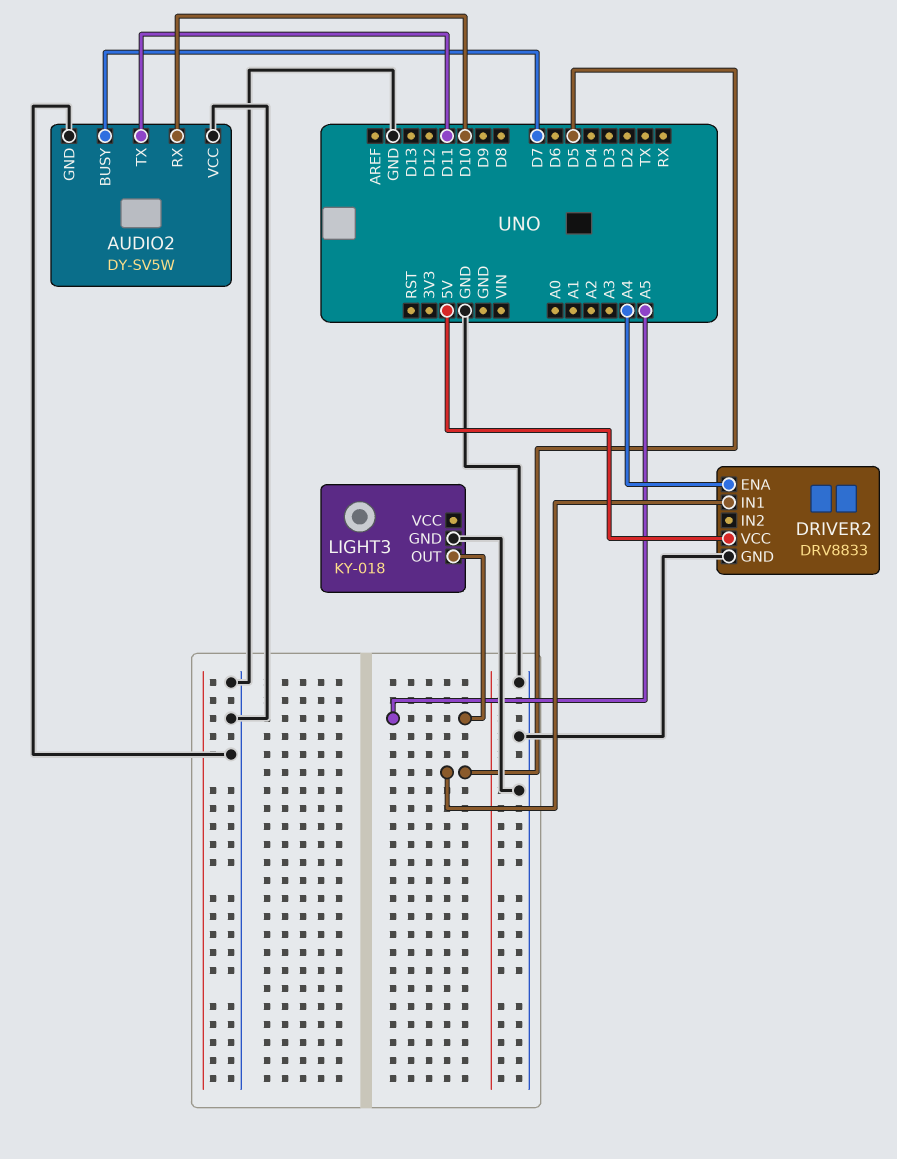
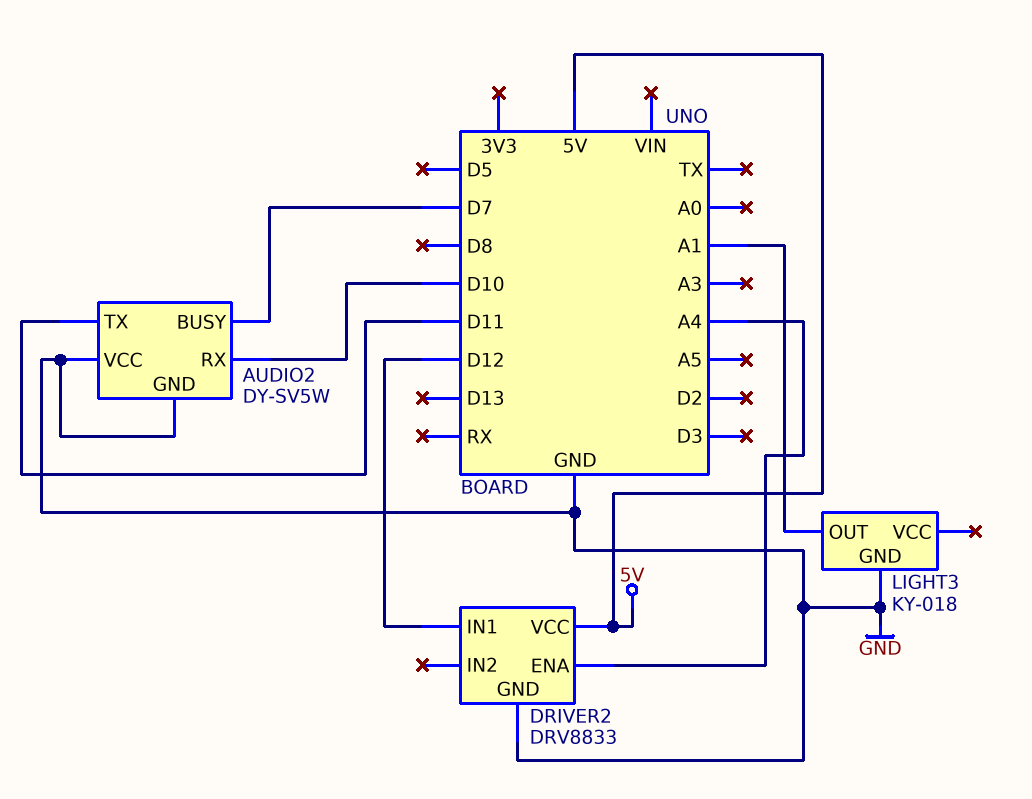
DRIVER2 pin IN1: D5 -> D12
LIGHT3 pin OUT: A5 -> A1

